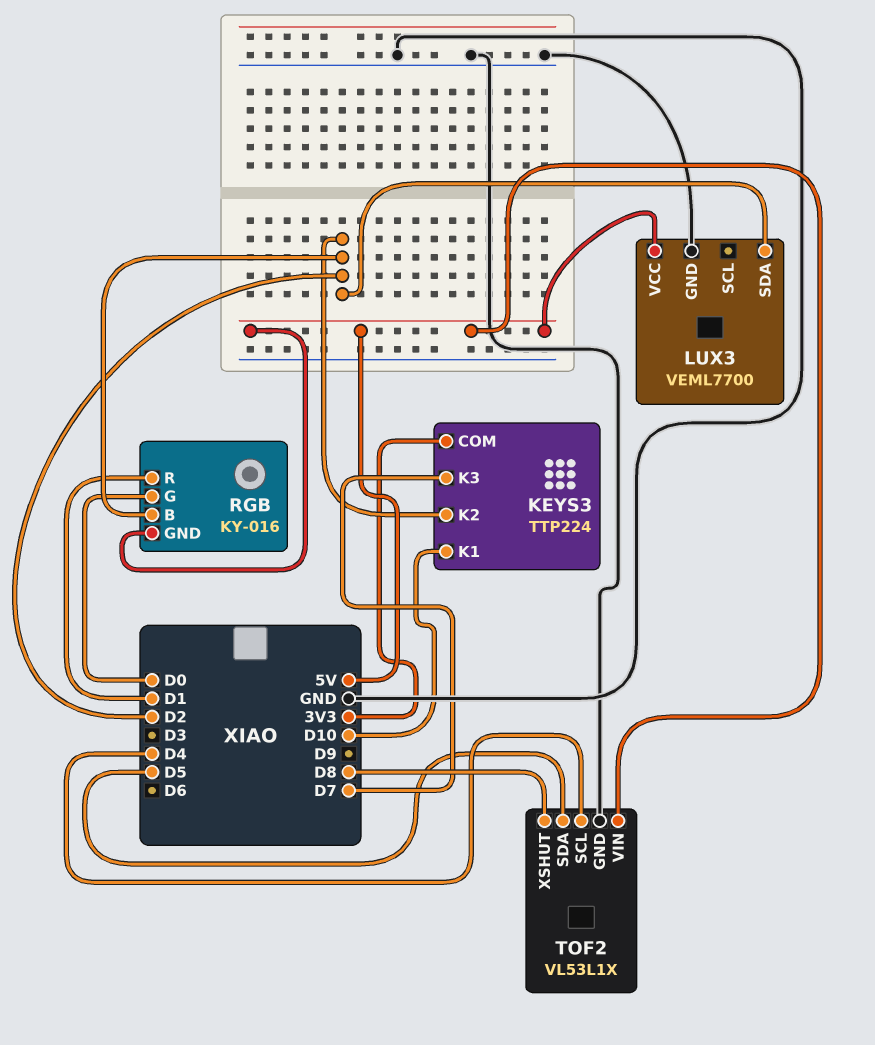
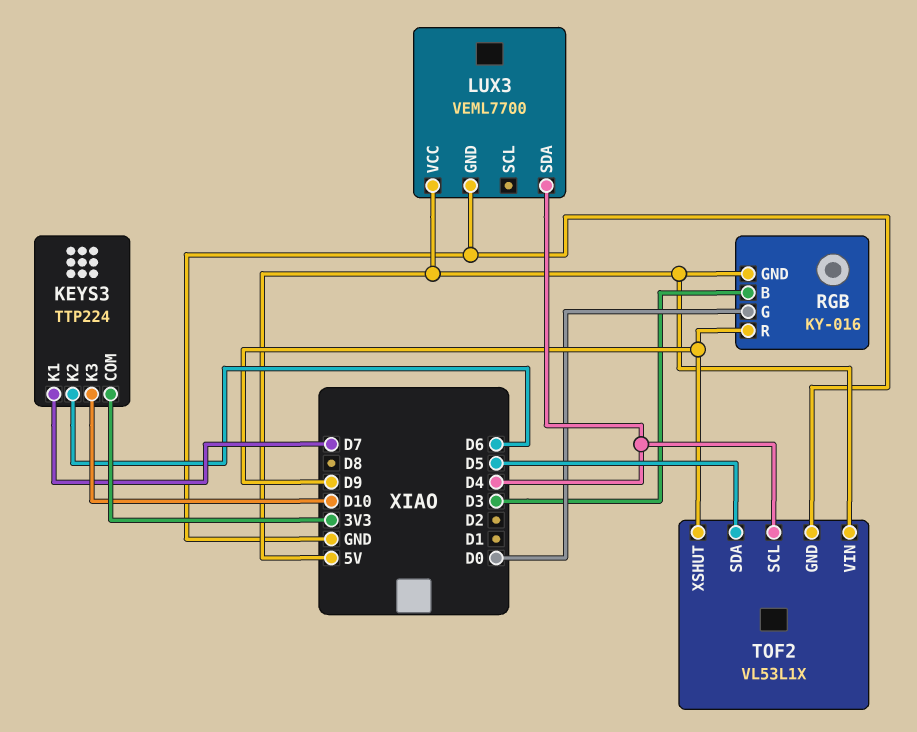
KEYS3 pin K1: D10 -> D7
KEYS3 pin K2: D2 -> D6
KEYS3 pin K3: D7 -> D10
LUX3 pin SDA: D2 -> D4
RGB pin B: D2 -> D3
RGB pin R: D1 -> D9
TOF2 pin XSHUT: D8 -> D9

